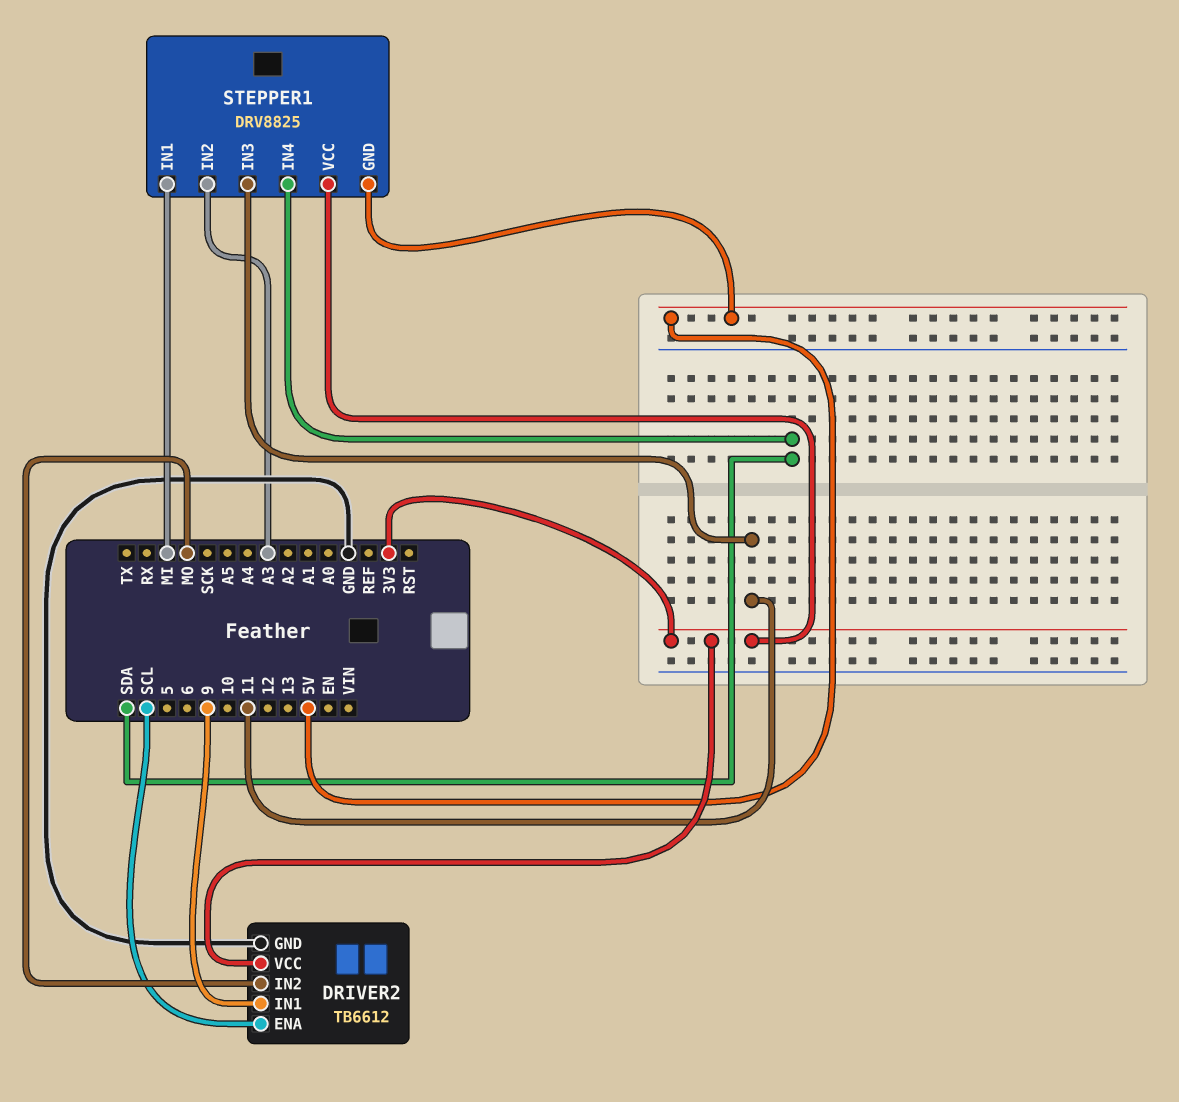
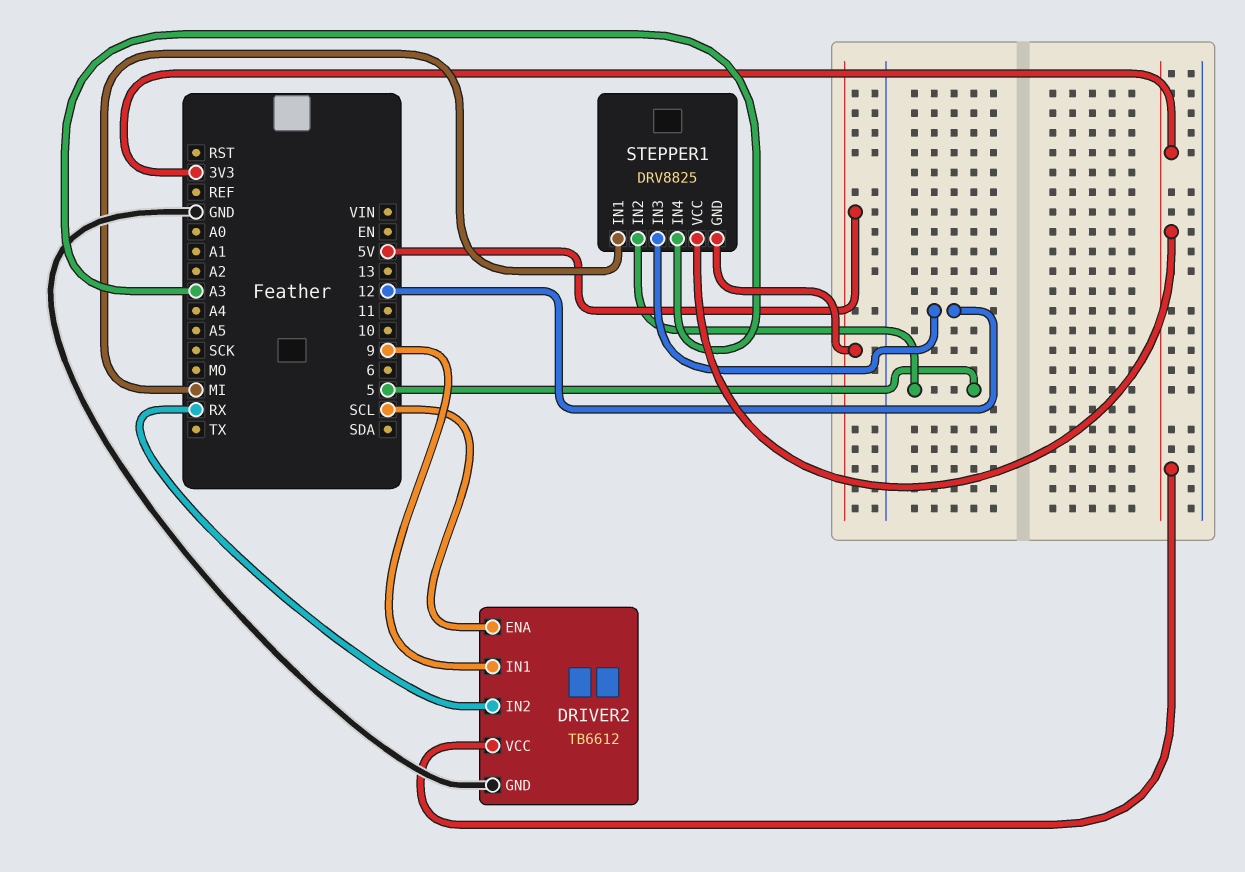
DRIVER2 pin IN2: MO -> RX
STEPPER1 pin IN2: A3 -> 5
STEPPER1 pin IN3: 11 -> 12
STEPPER1 pin IN4: SDA -> A3

